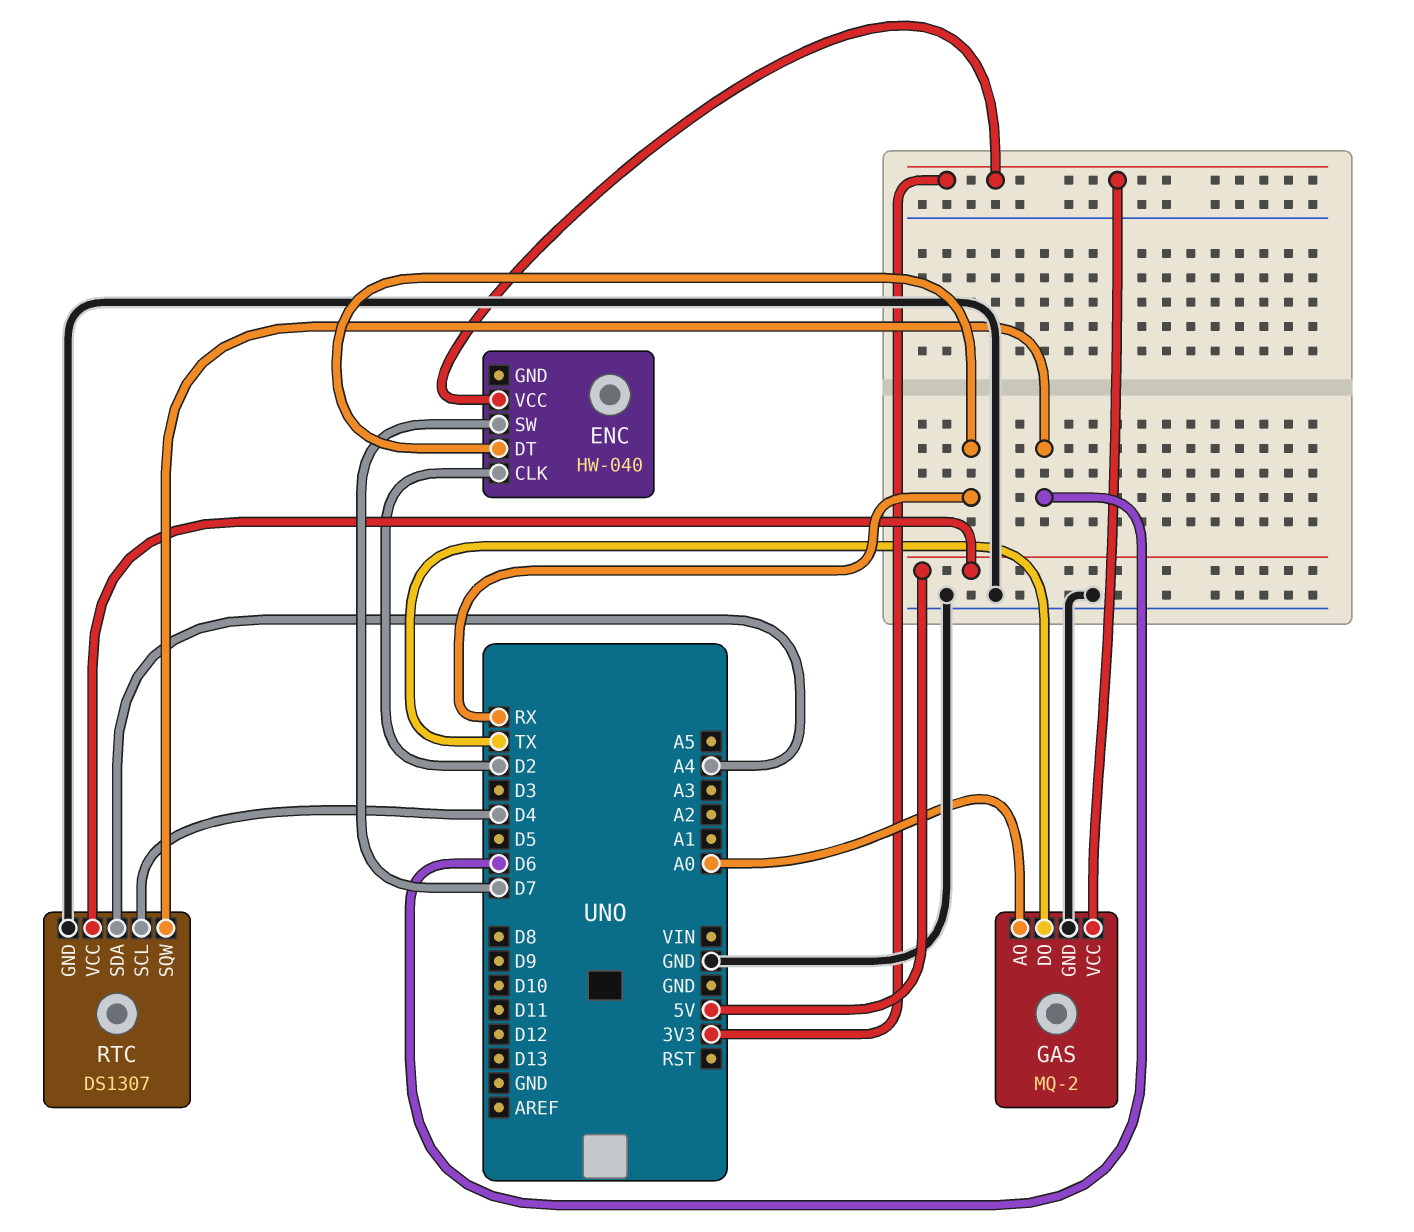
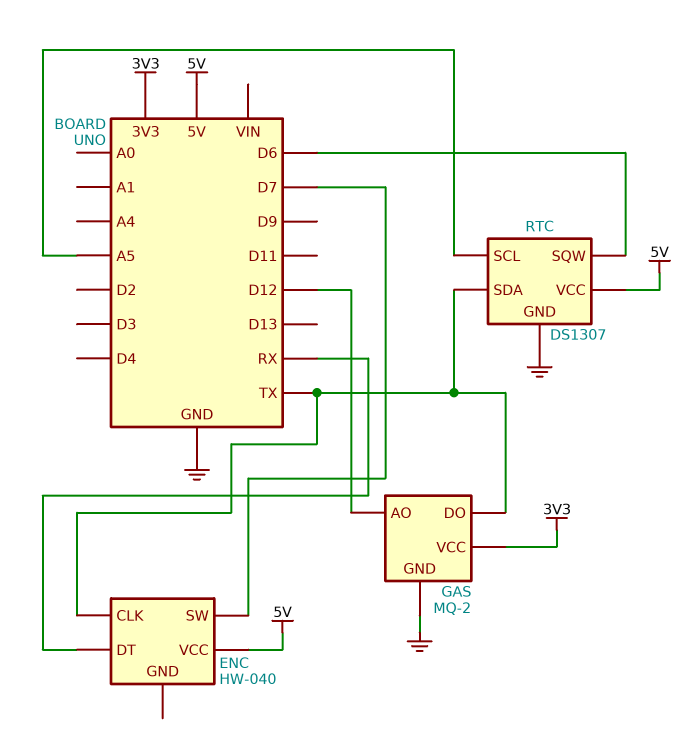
ENC pin CLK: D2 -> TX
ENC pin VCC: 3V3 -> 5V
GAS pin AO: A0 -> D12
RTC pin SCL: D4 -> A5
RTC pin SDA: A4 -> TX

